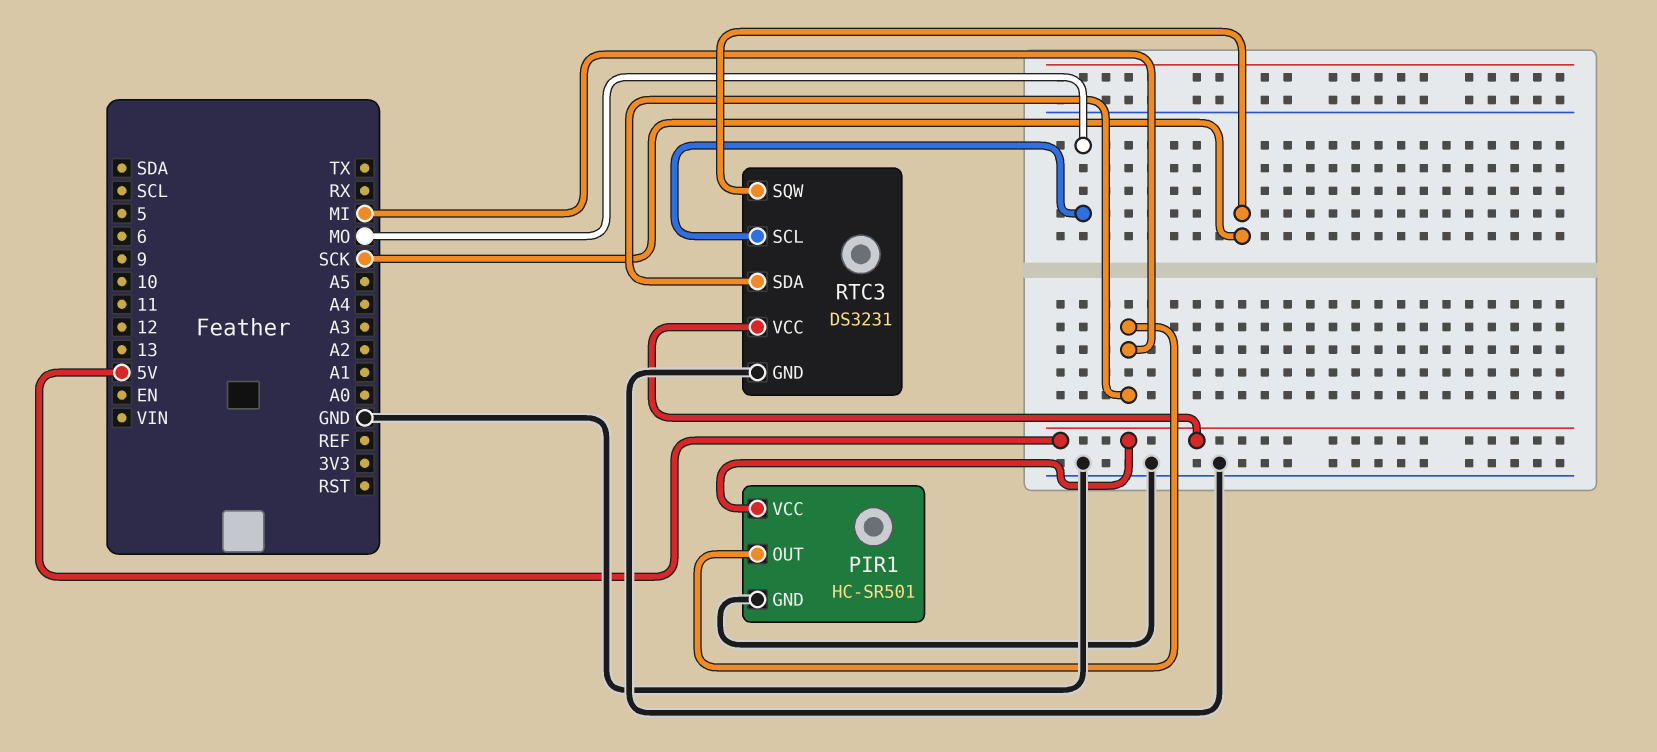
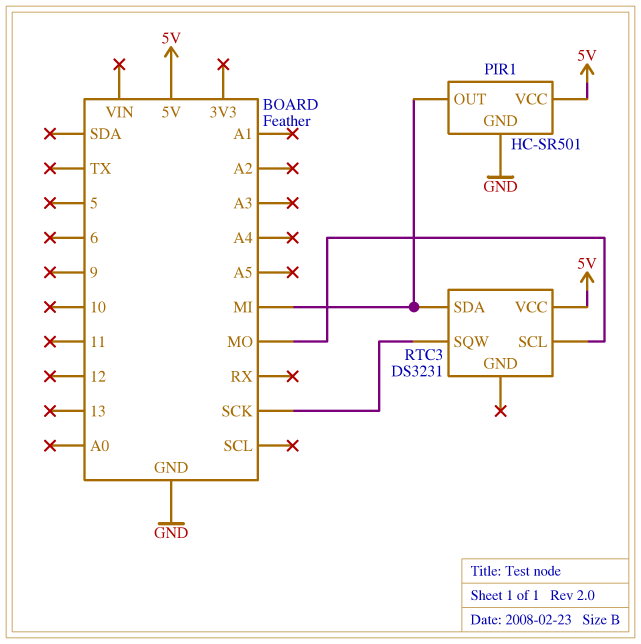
RTC3 pin GND: GND -> none

